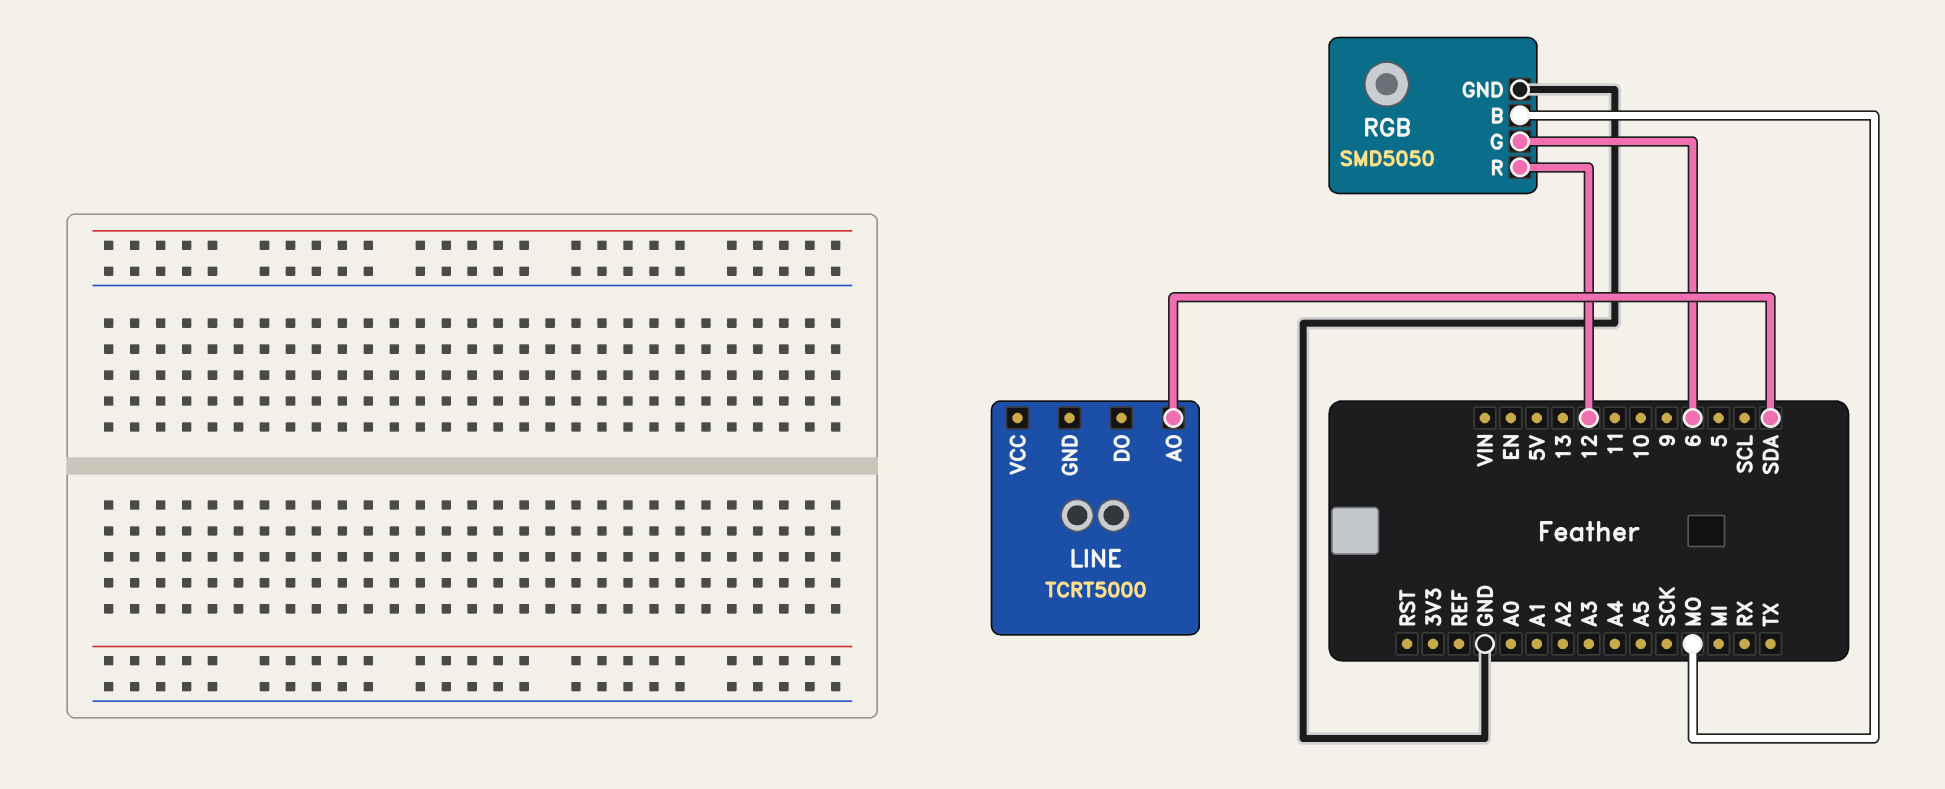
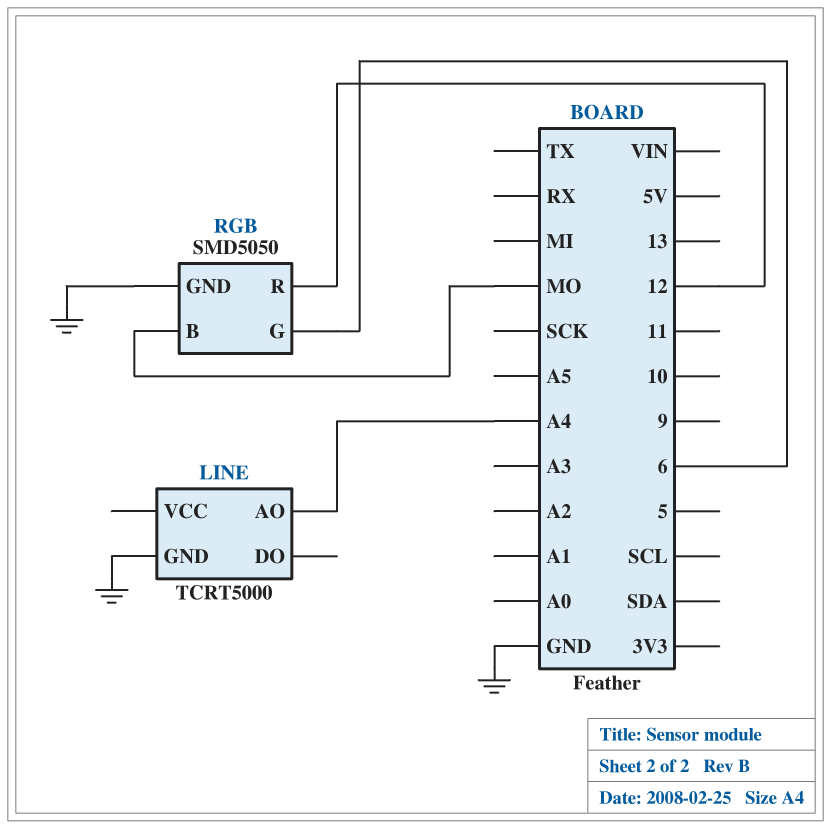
LINE pin AO: SDA -> A4
LINE pin GND: none -> GND

